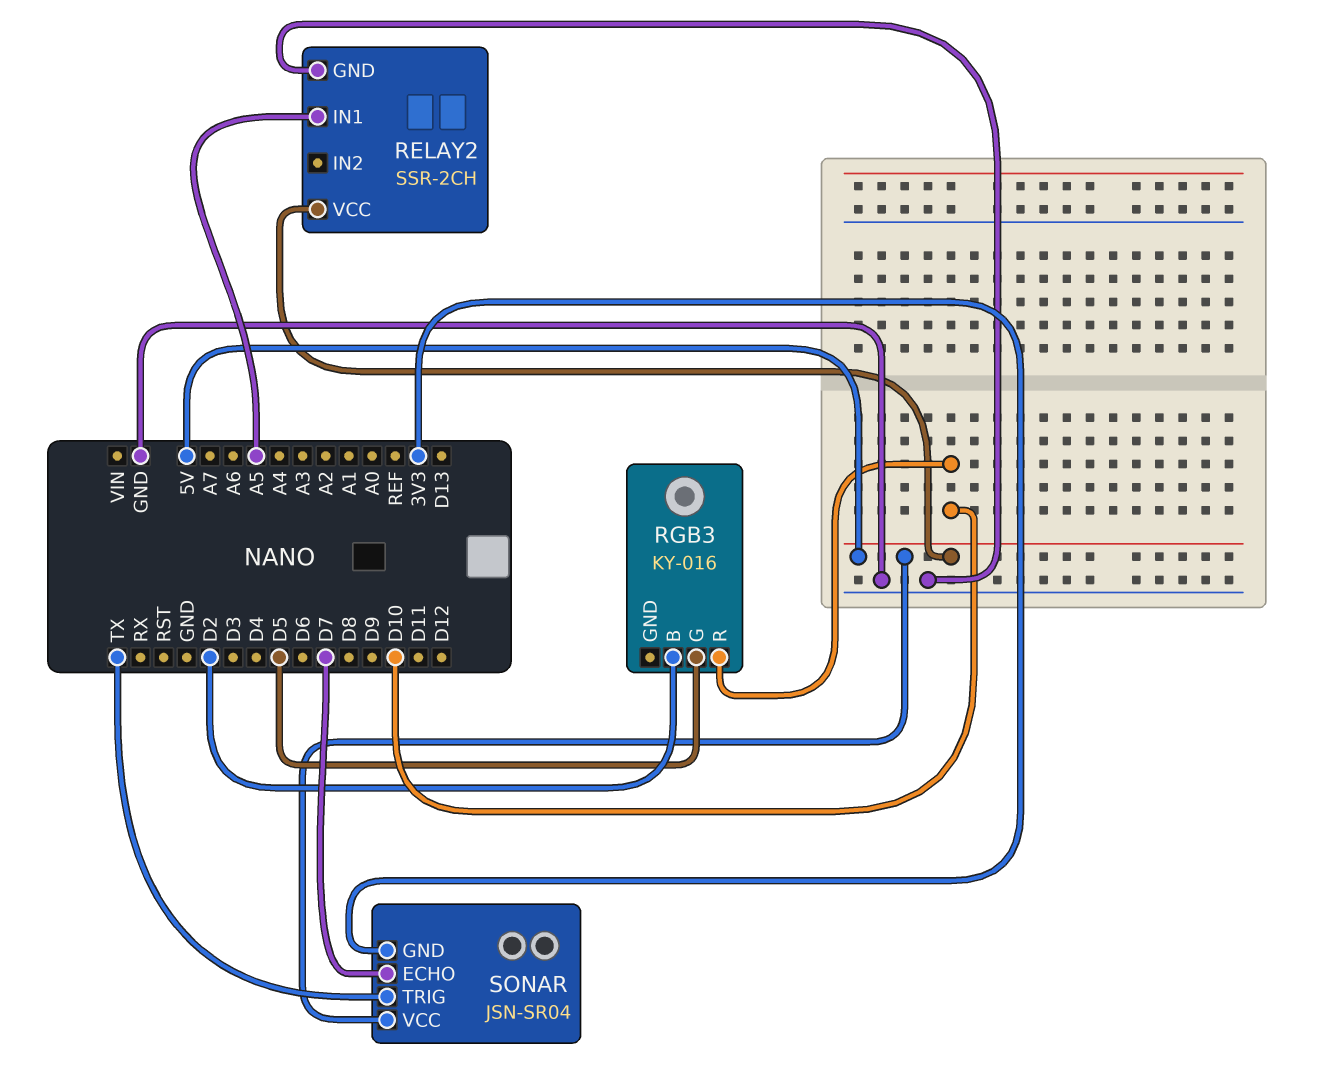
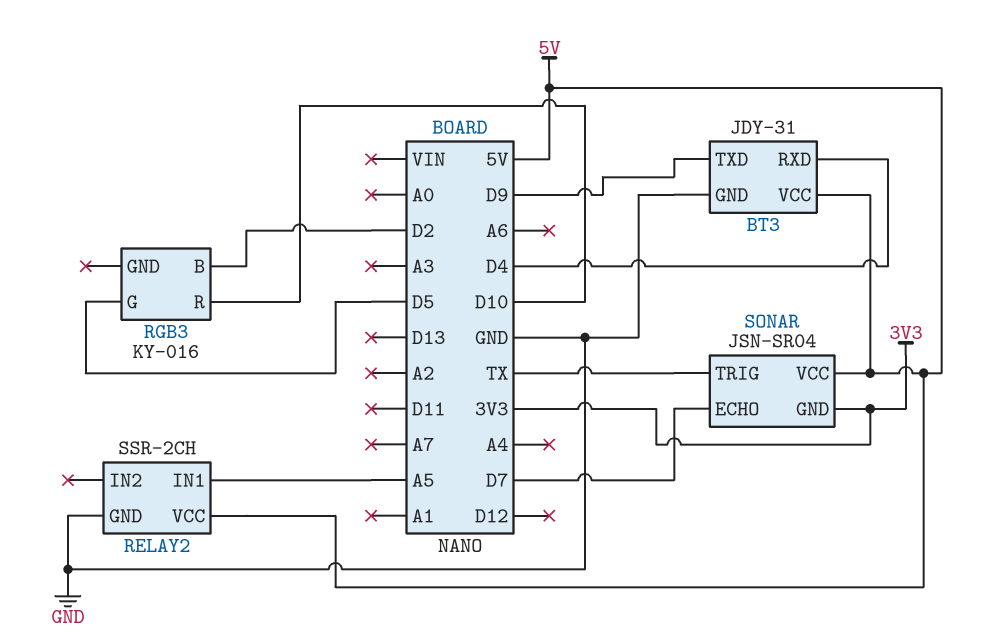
BT3: none -> JDY-31
BT3 pin GND: none -> GND
BT3 pin RXD: none -> D4
BT3 pin TXD: none -> D9
BT3 pin VCC: none -> 5V

